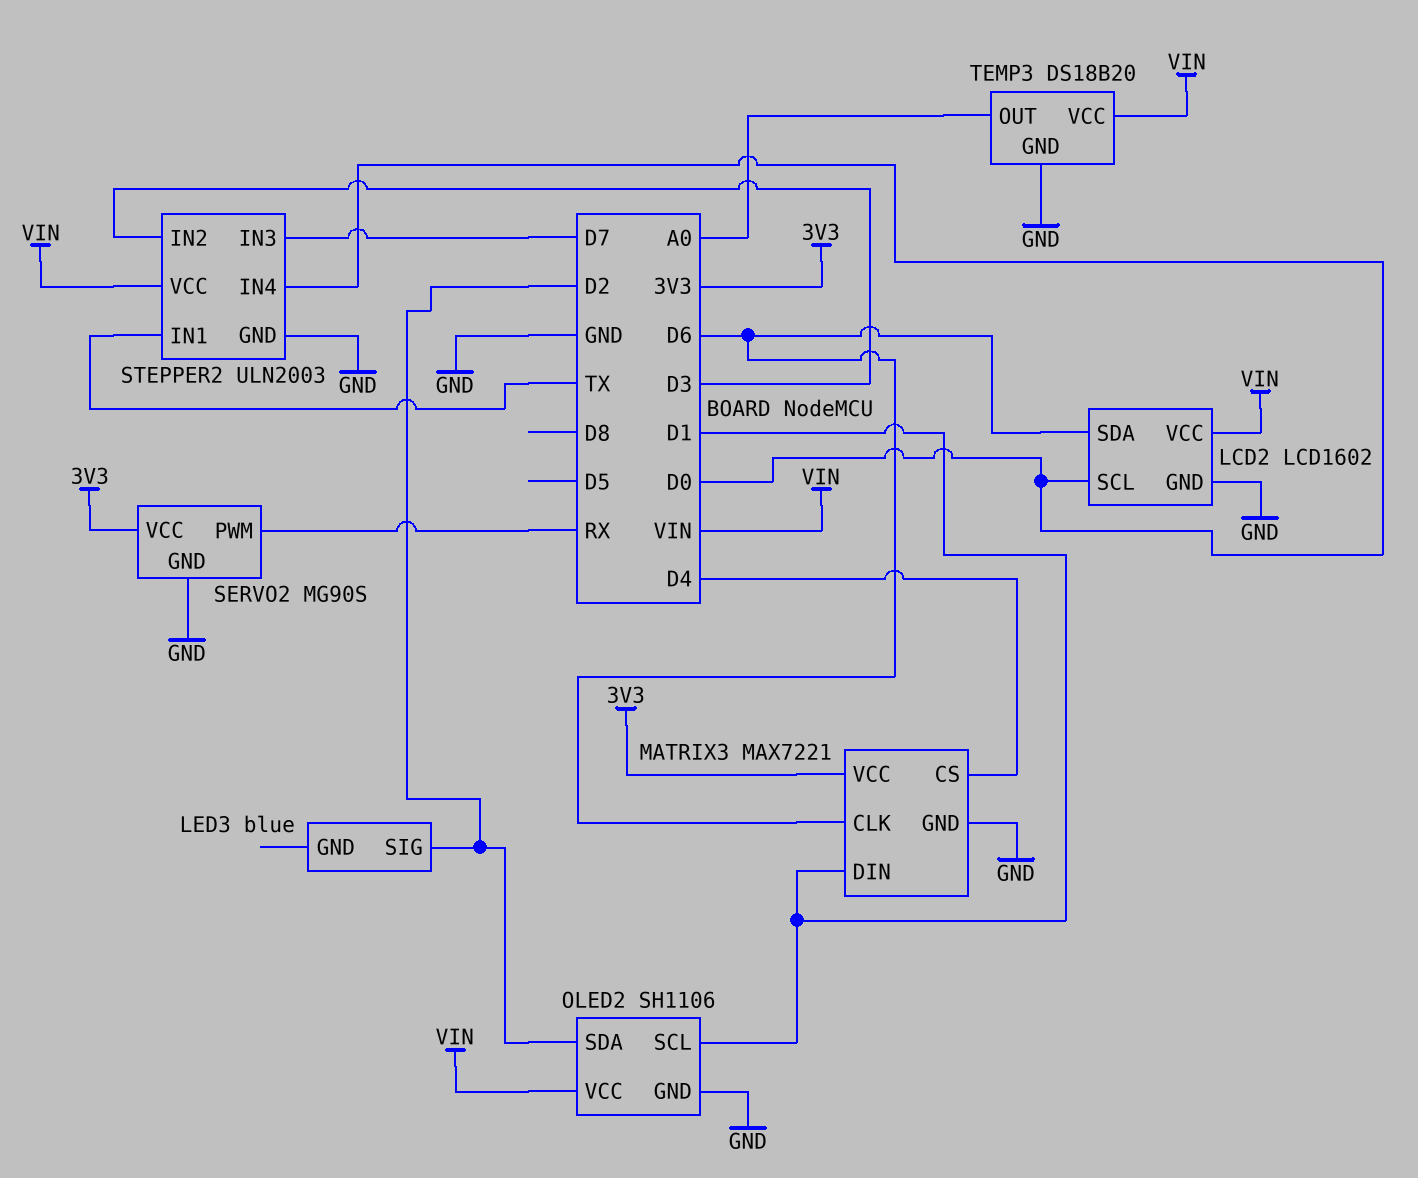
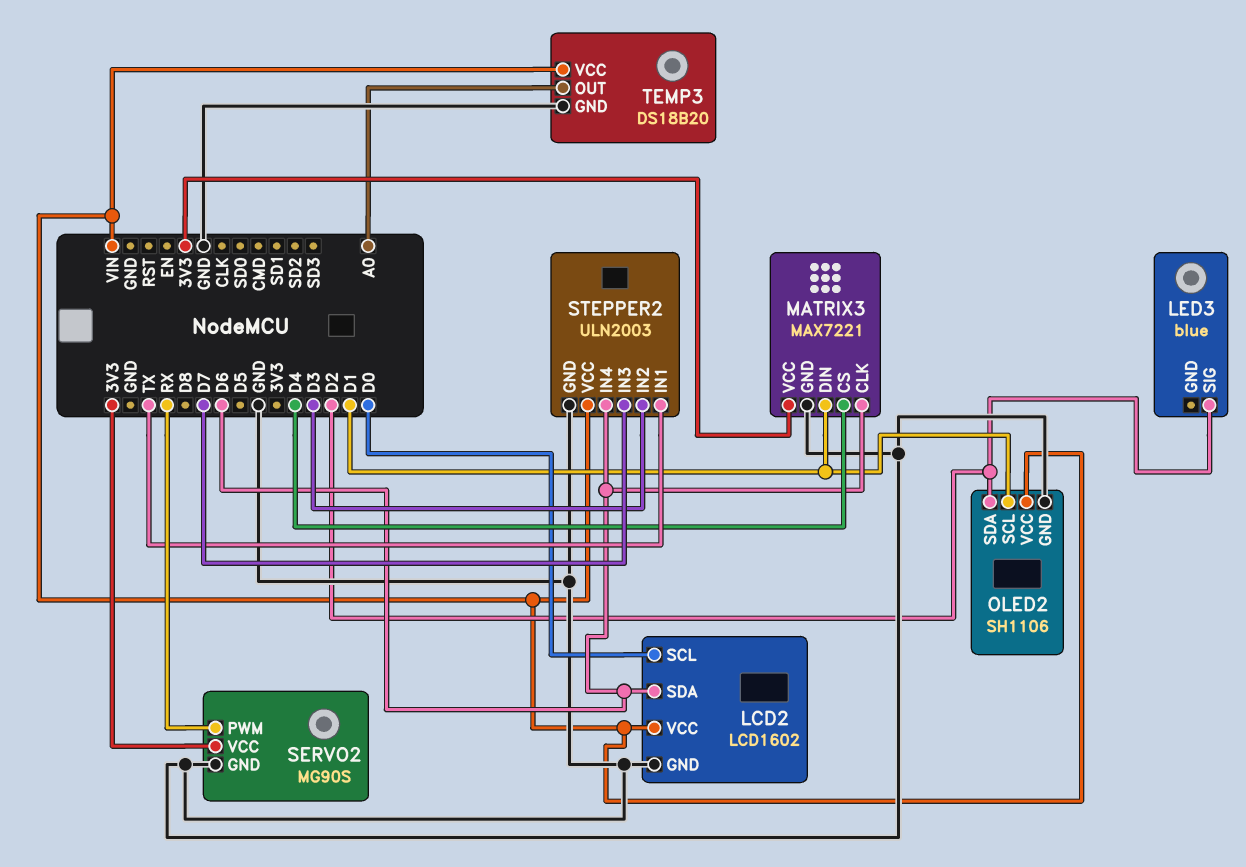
STEPPER2 pin IN4: D0 -> D6

